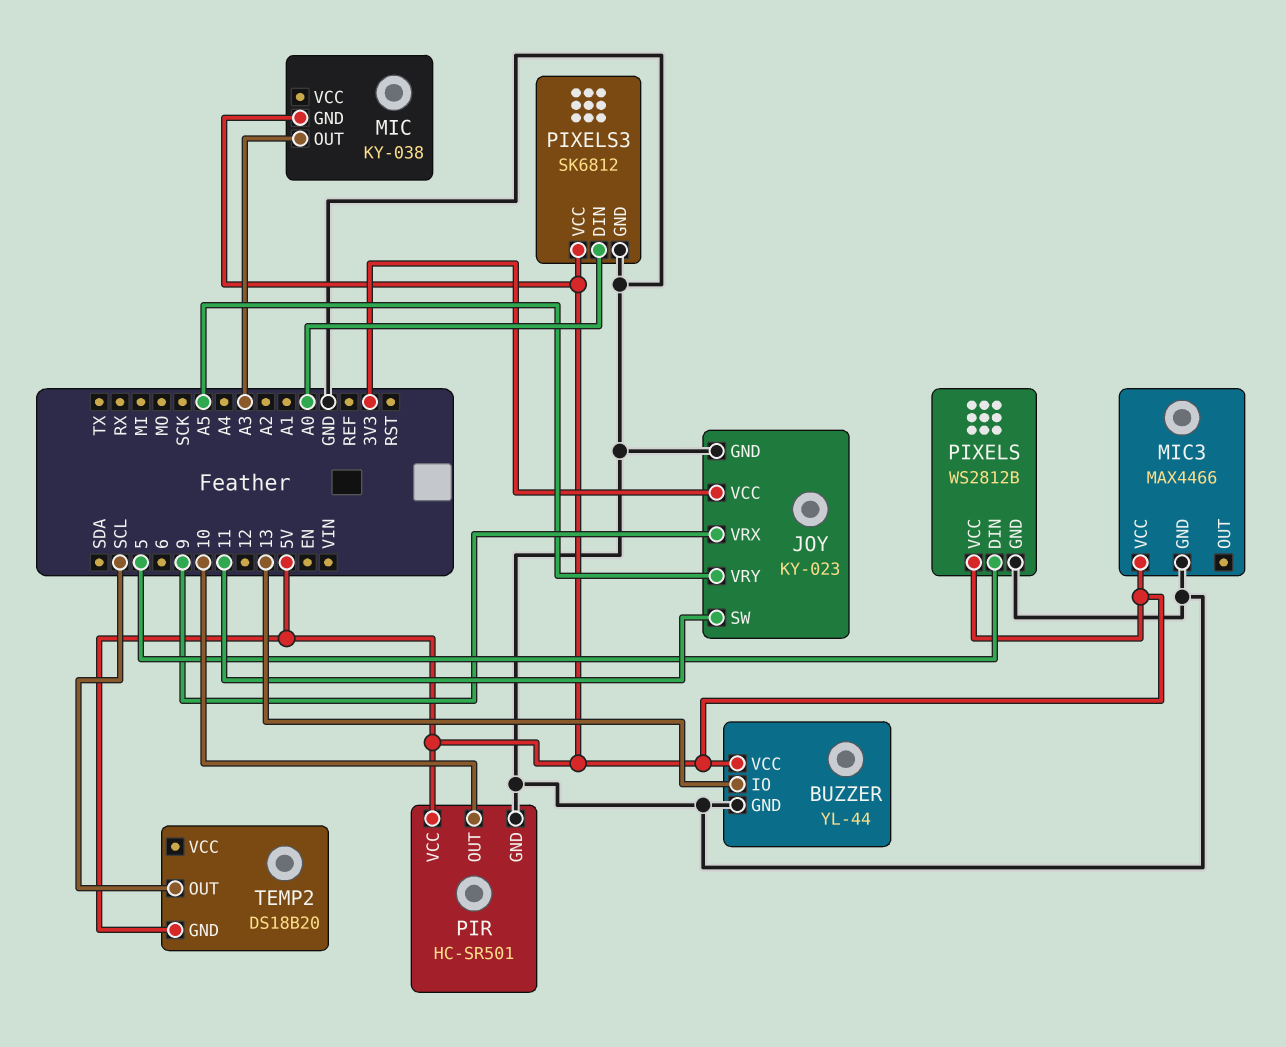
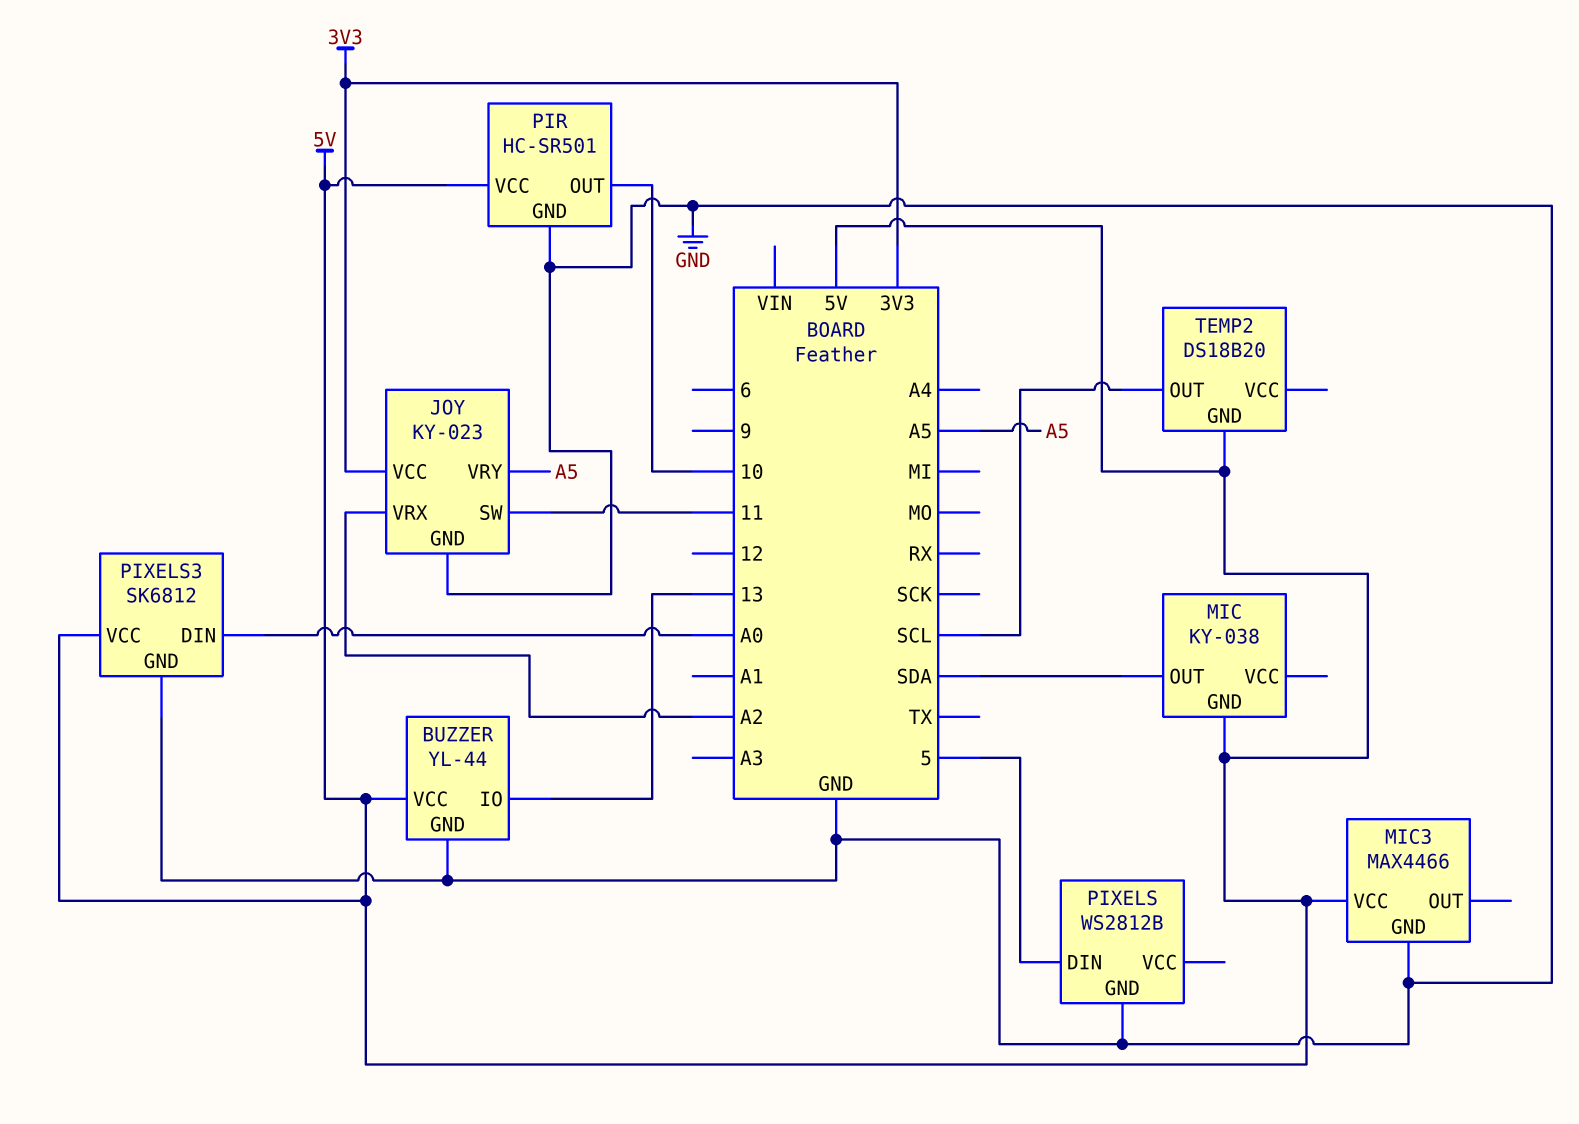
JOY pin VRX: 9 -> A2
MIC pin OUT: A3 -> SDA
PIXELS pin VCC: 5V -> none

